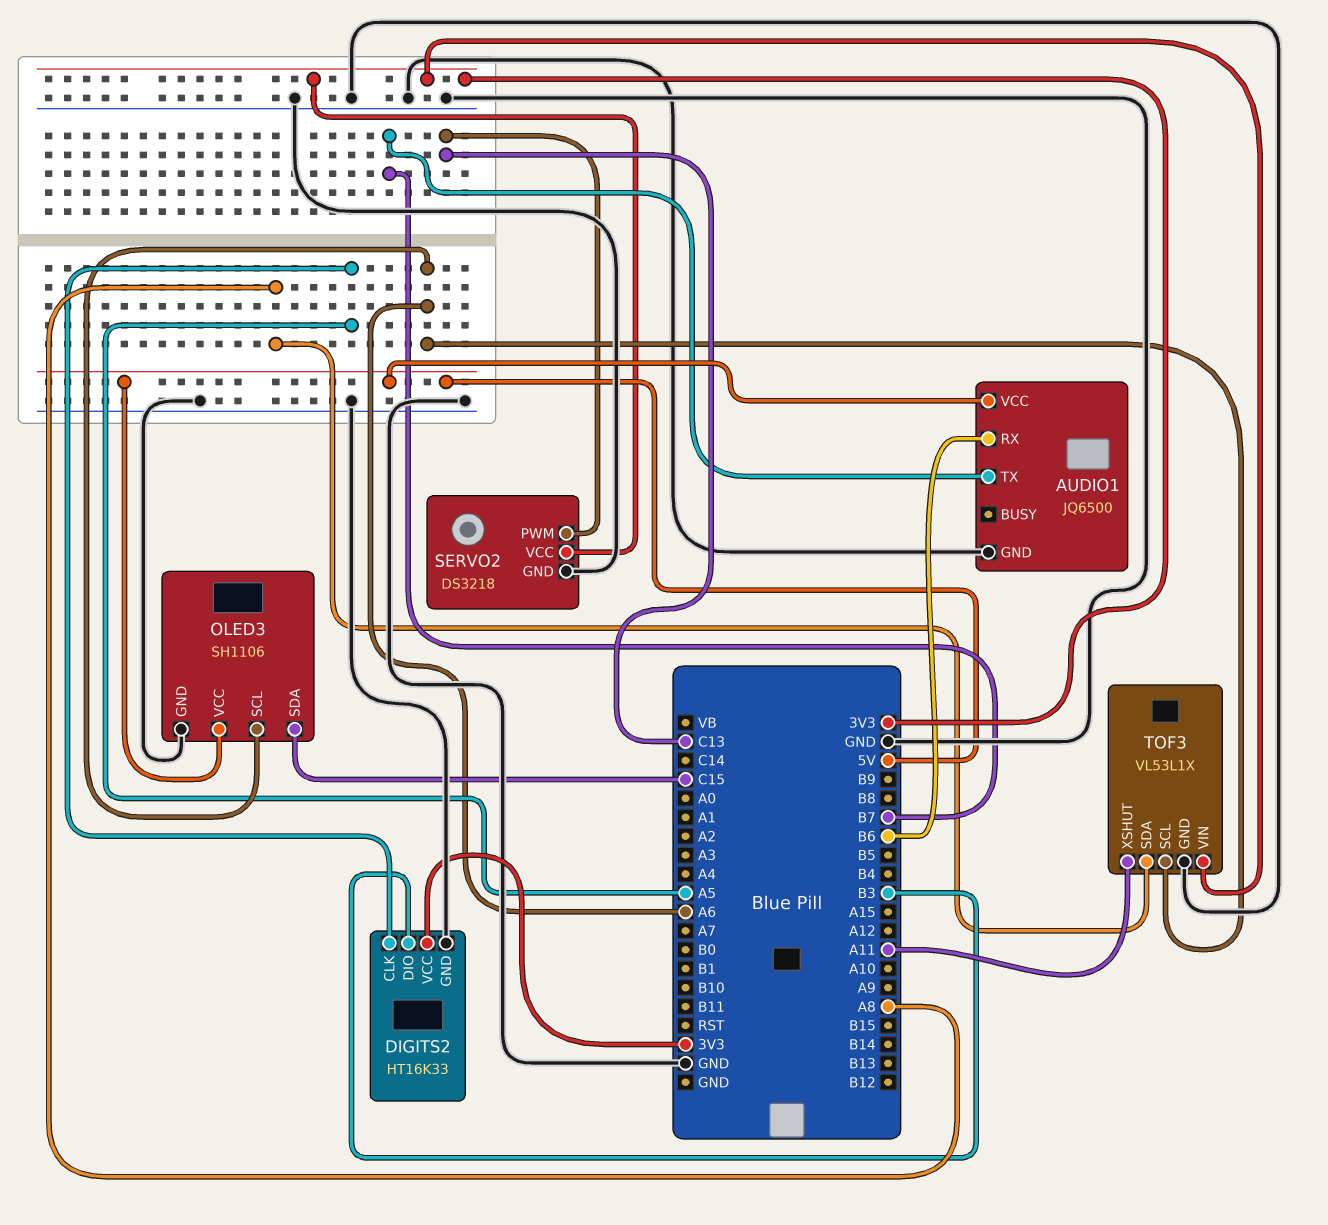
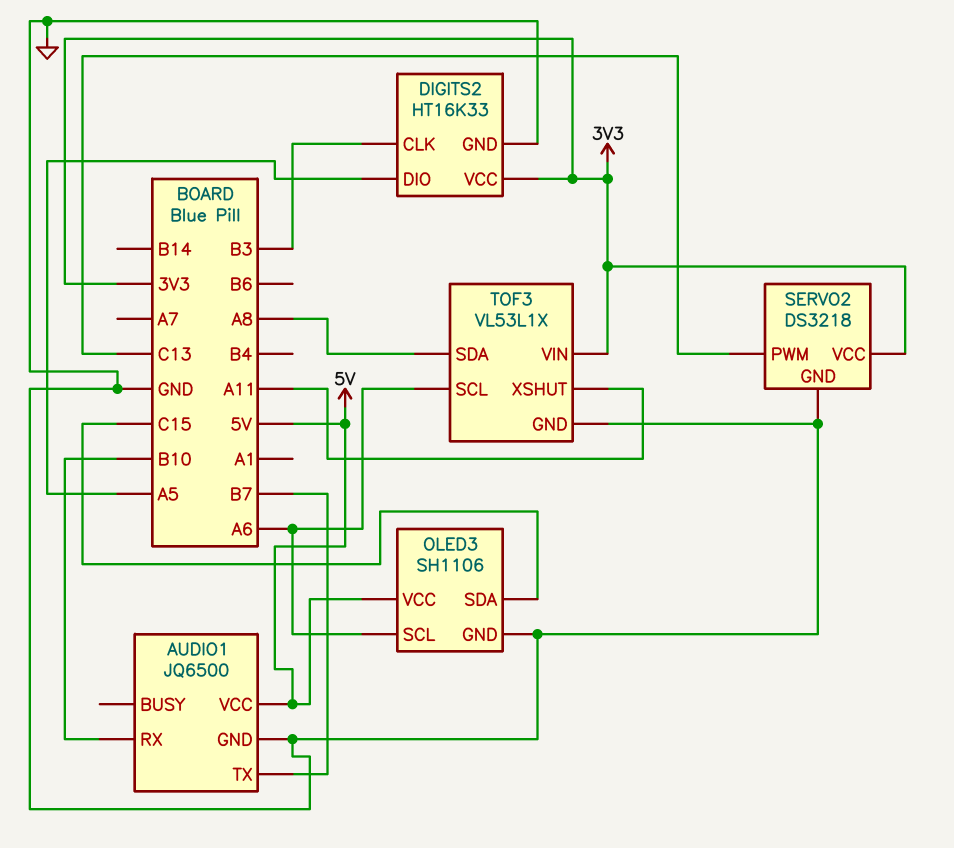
AUDIO1 pin RX: B6 -> B10
DIGITS2 pin CLK: A5 -> B3
DIGITS2 pin DIO: B3 -> A5

